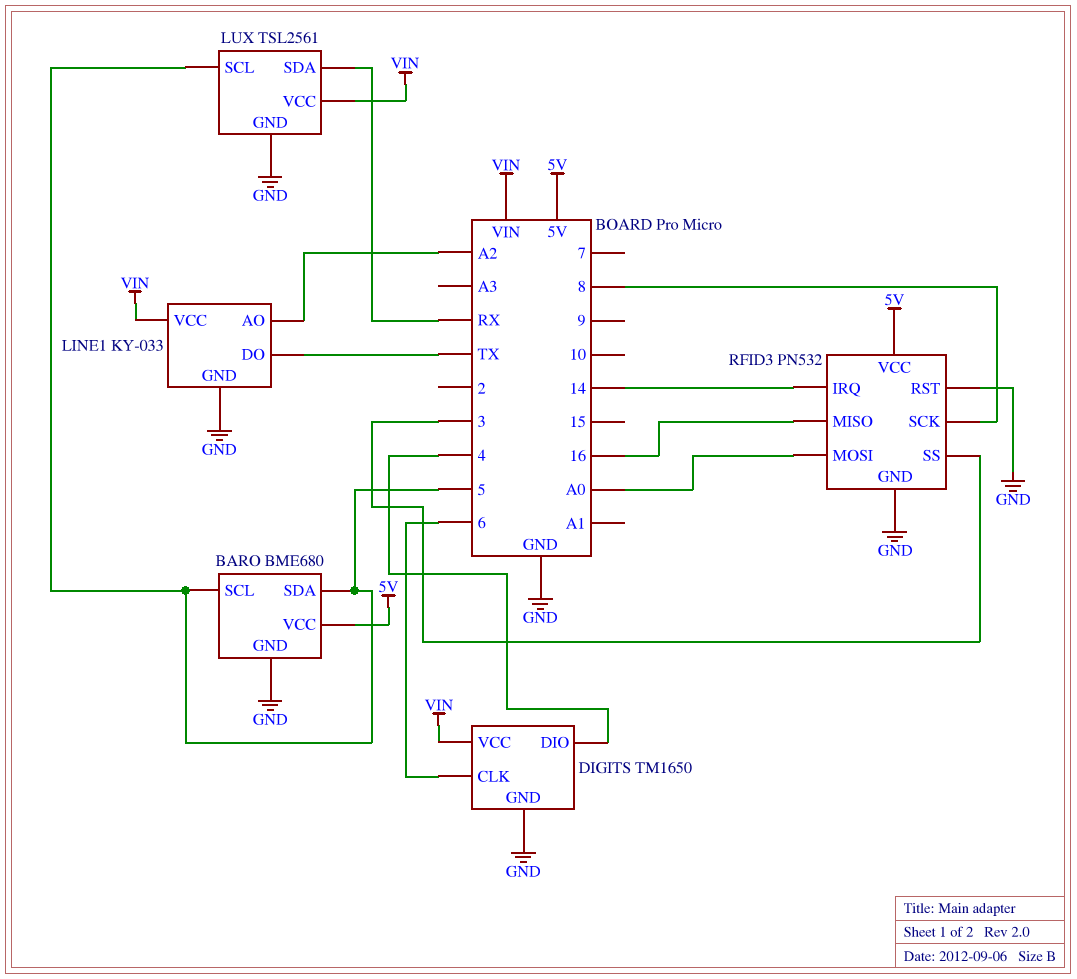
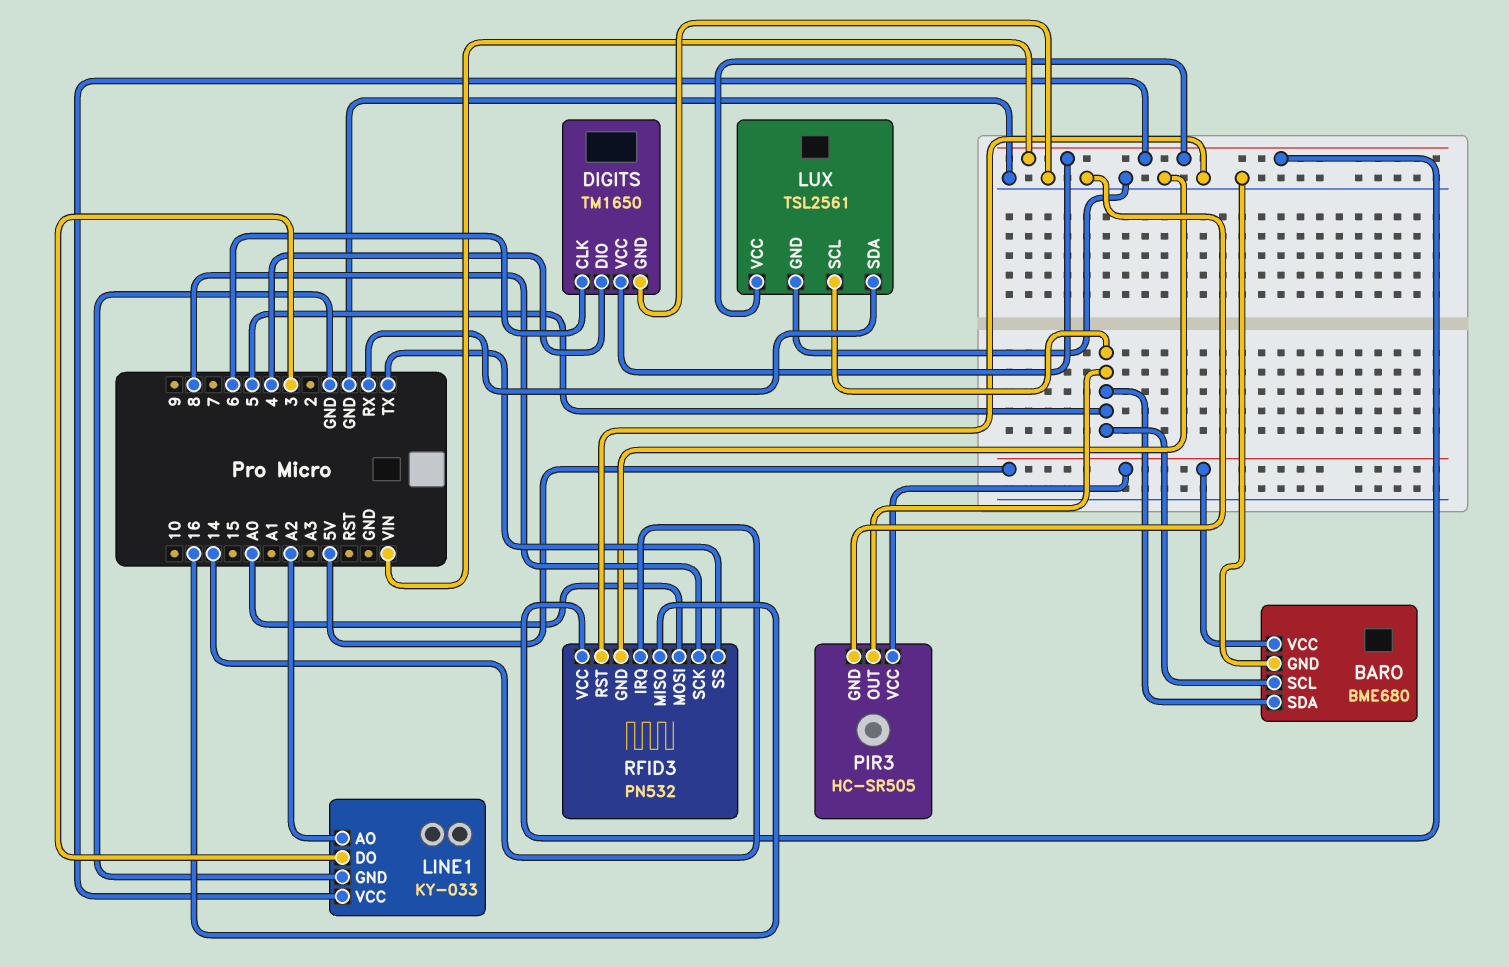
LINE1 pin DO: TX -> 3
PIR3: none -> HC-SR505
PIR3 pin GND: none -> GND
PIR3 pin OUT: none -> 5
PIR3 pin VCC: none -> 5V
RFID3 pin SS: 3 -> TX
RFID3 pin VCC: 5V -> VIN

